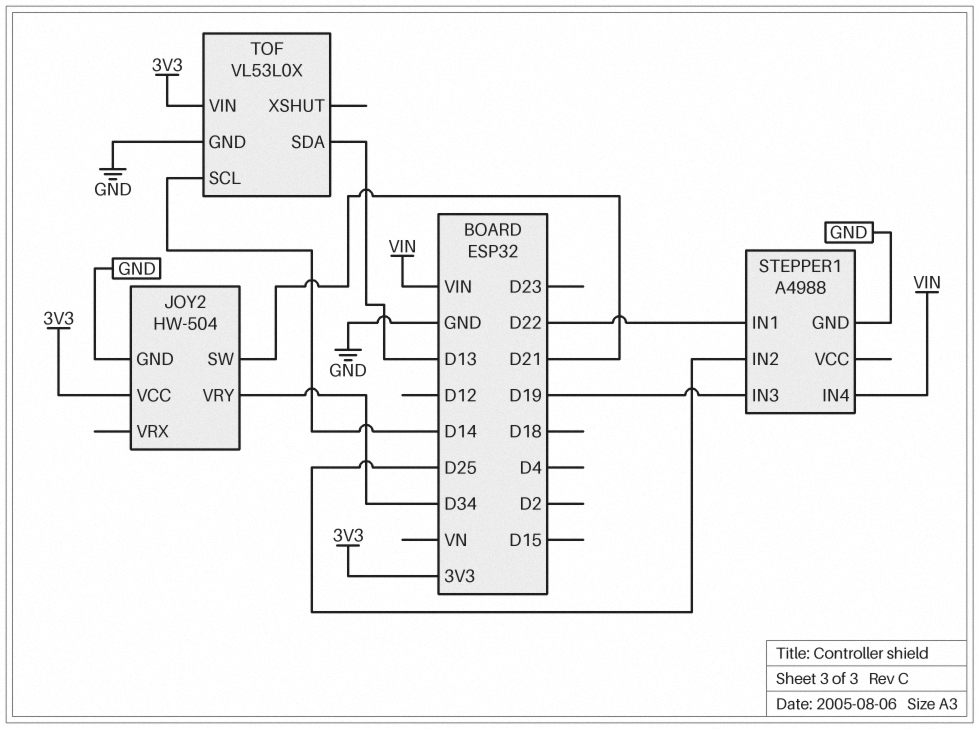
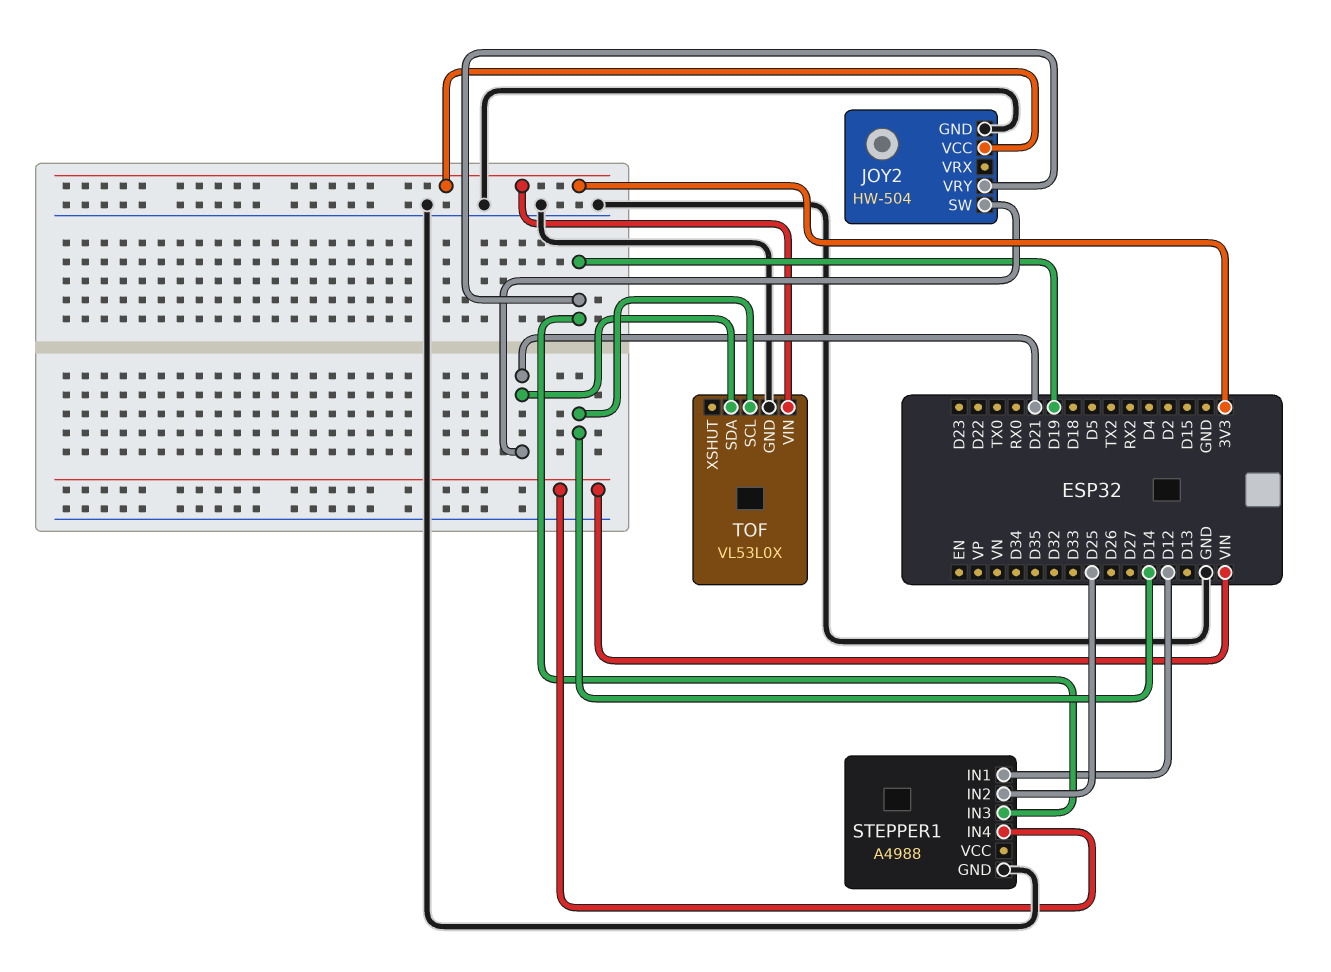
JOY2 pin VRY: D34 -> D19
STEPPER1 pin IN1: D22 -> D12
TOF pin SDA: D13 -> D21

